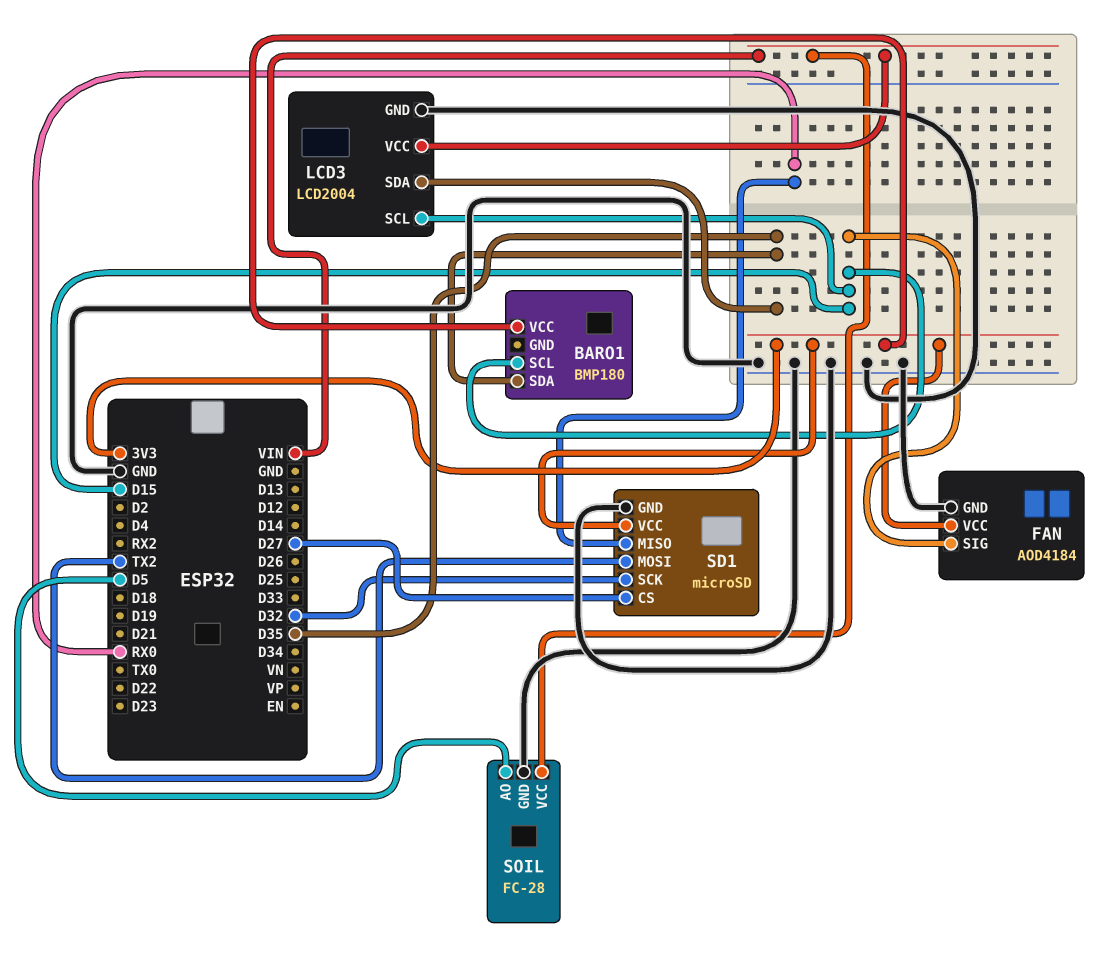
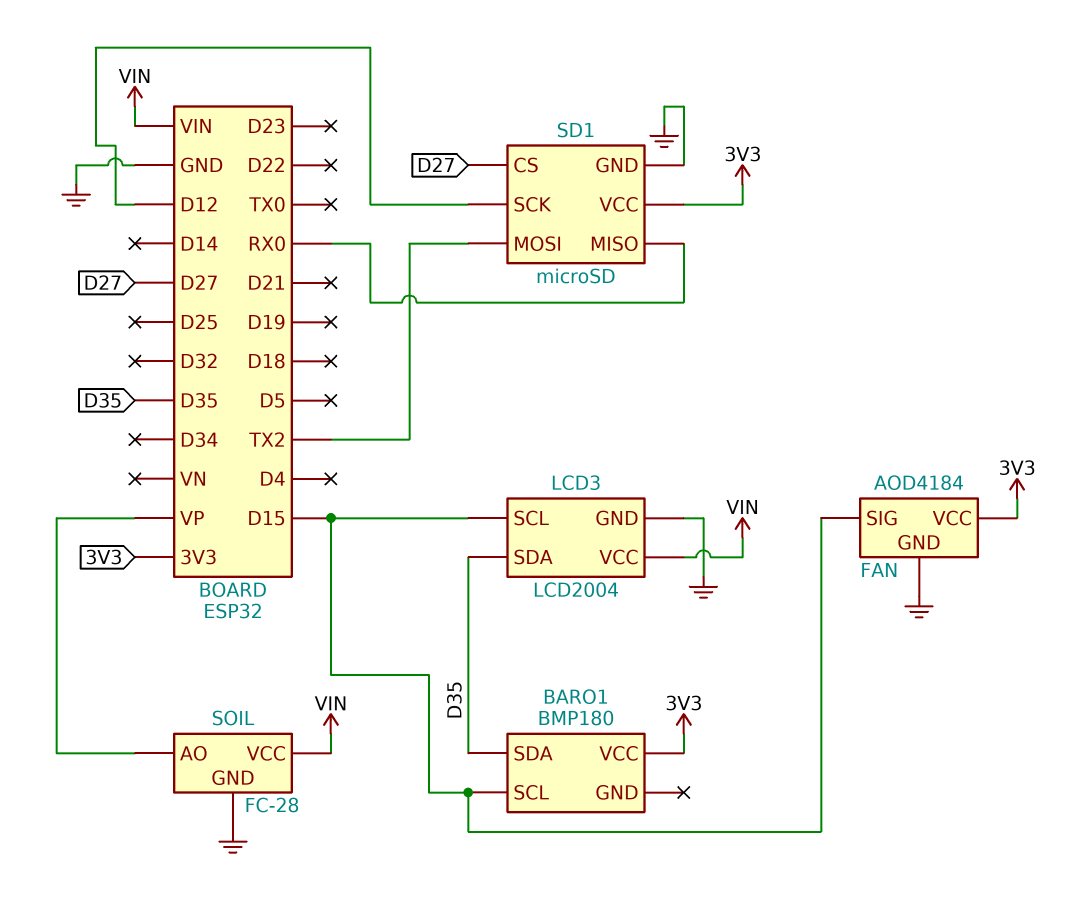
SD1 pin SCK: D32 -> D12
SOIL pin AO: D5 -> VP

